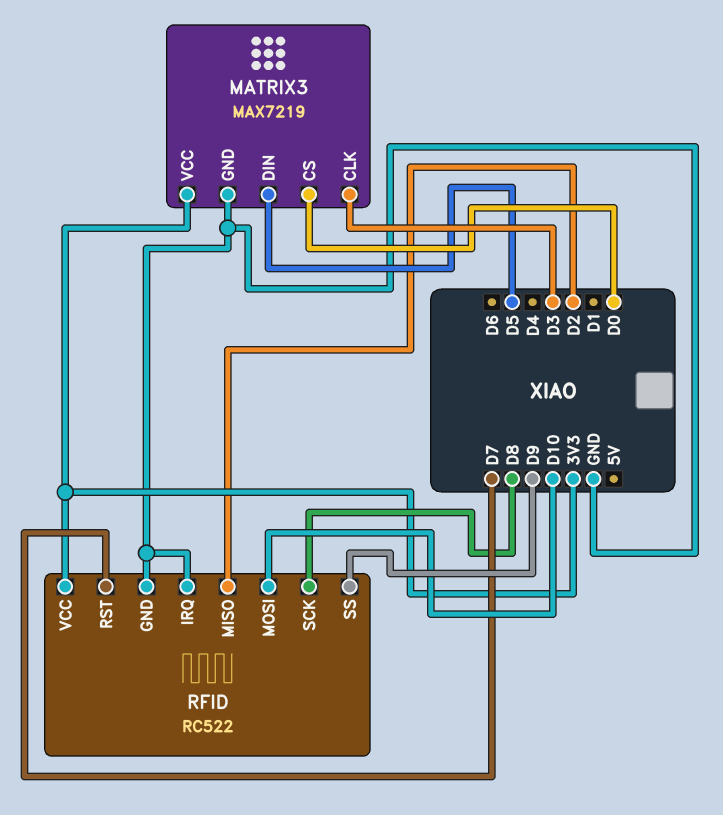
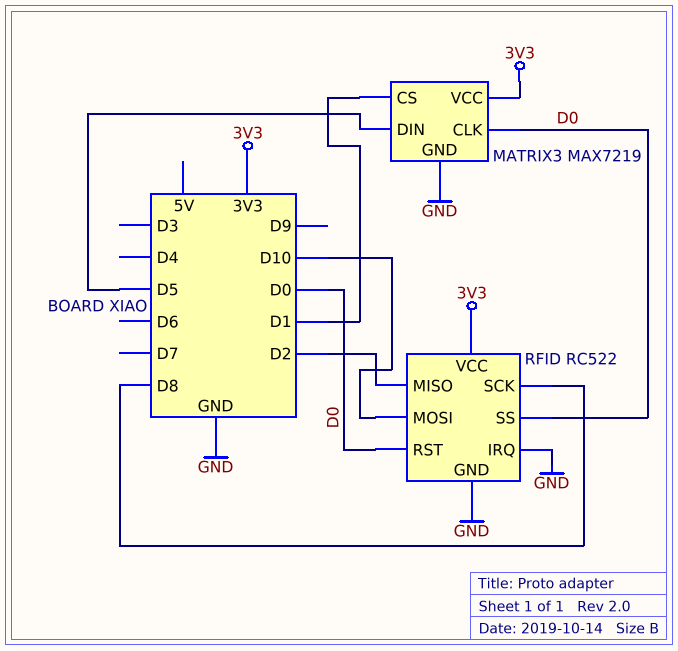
MATRIX3 pin CLK: D3 -> D0
MATRIX3 pin CS: D0 -> D1
RFID pin RST: D7 -> D0
RFID pin SS: D9 -> D0

